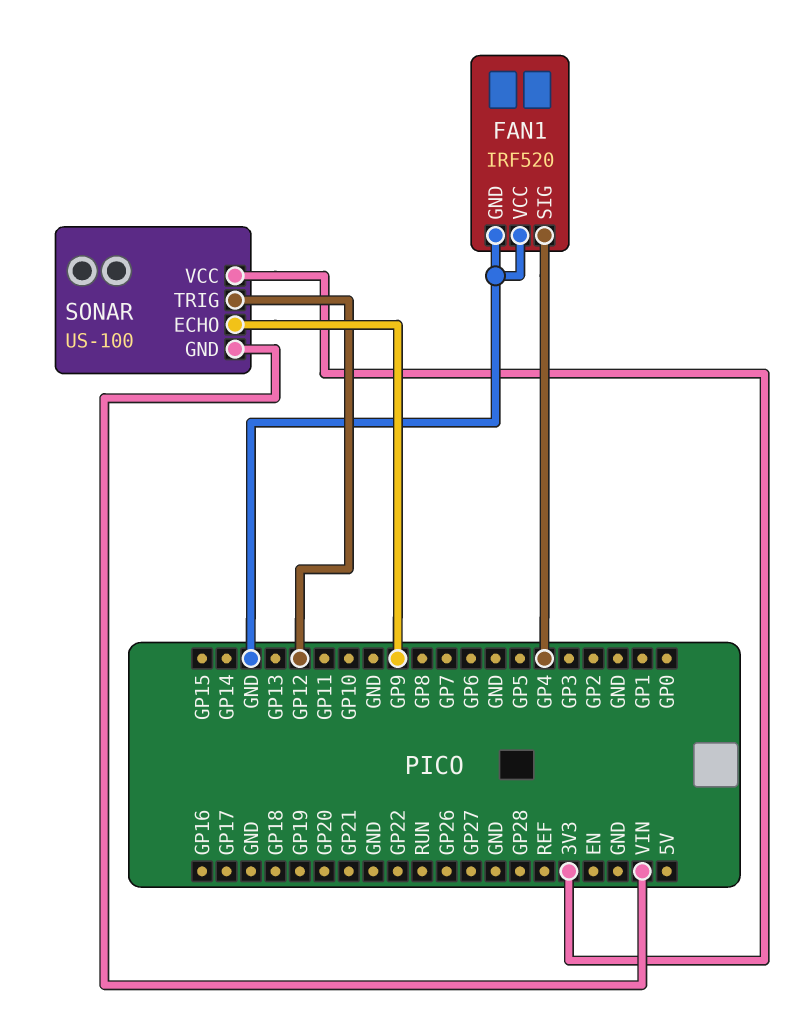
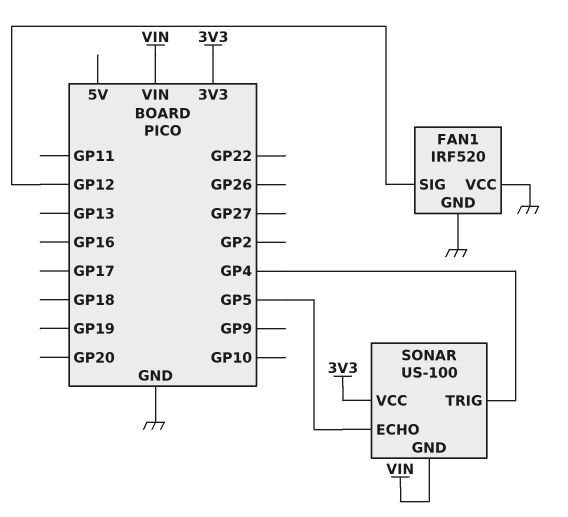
FAN1 pin SIG: GP4 -> GP12
SONAR pin ECHO: GP9 -> GP5
SONAR pin TRIG: GP12 -> GP4

